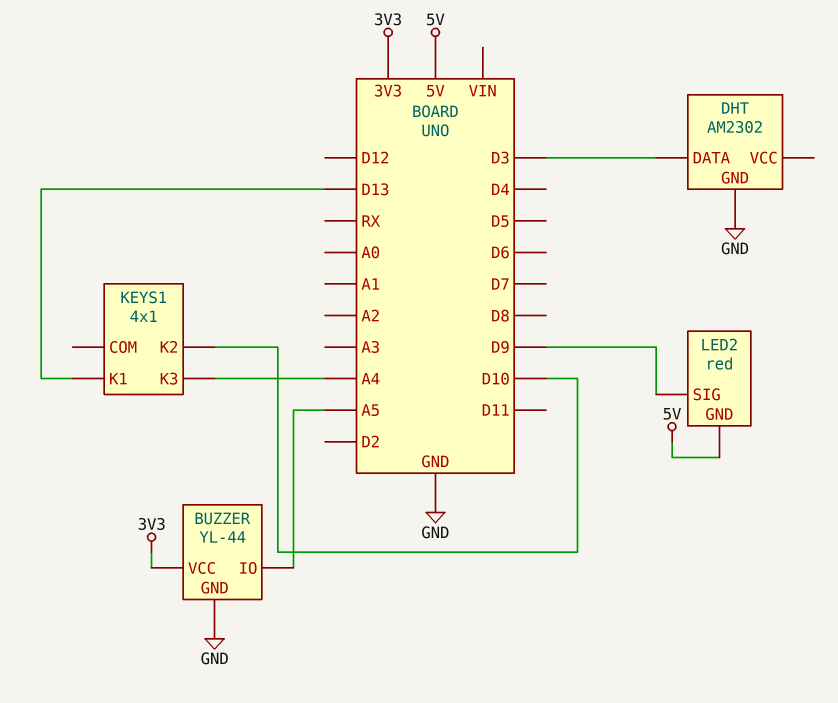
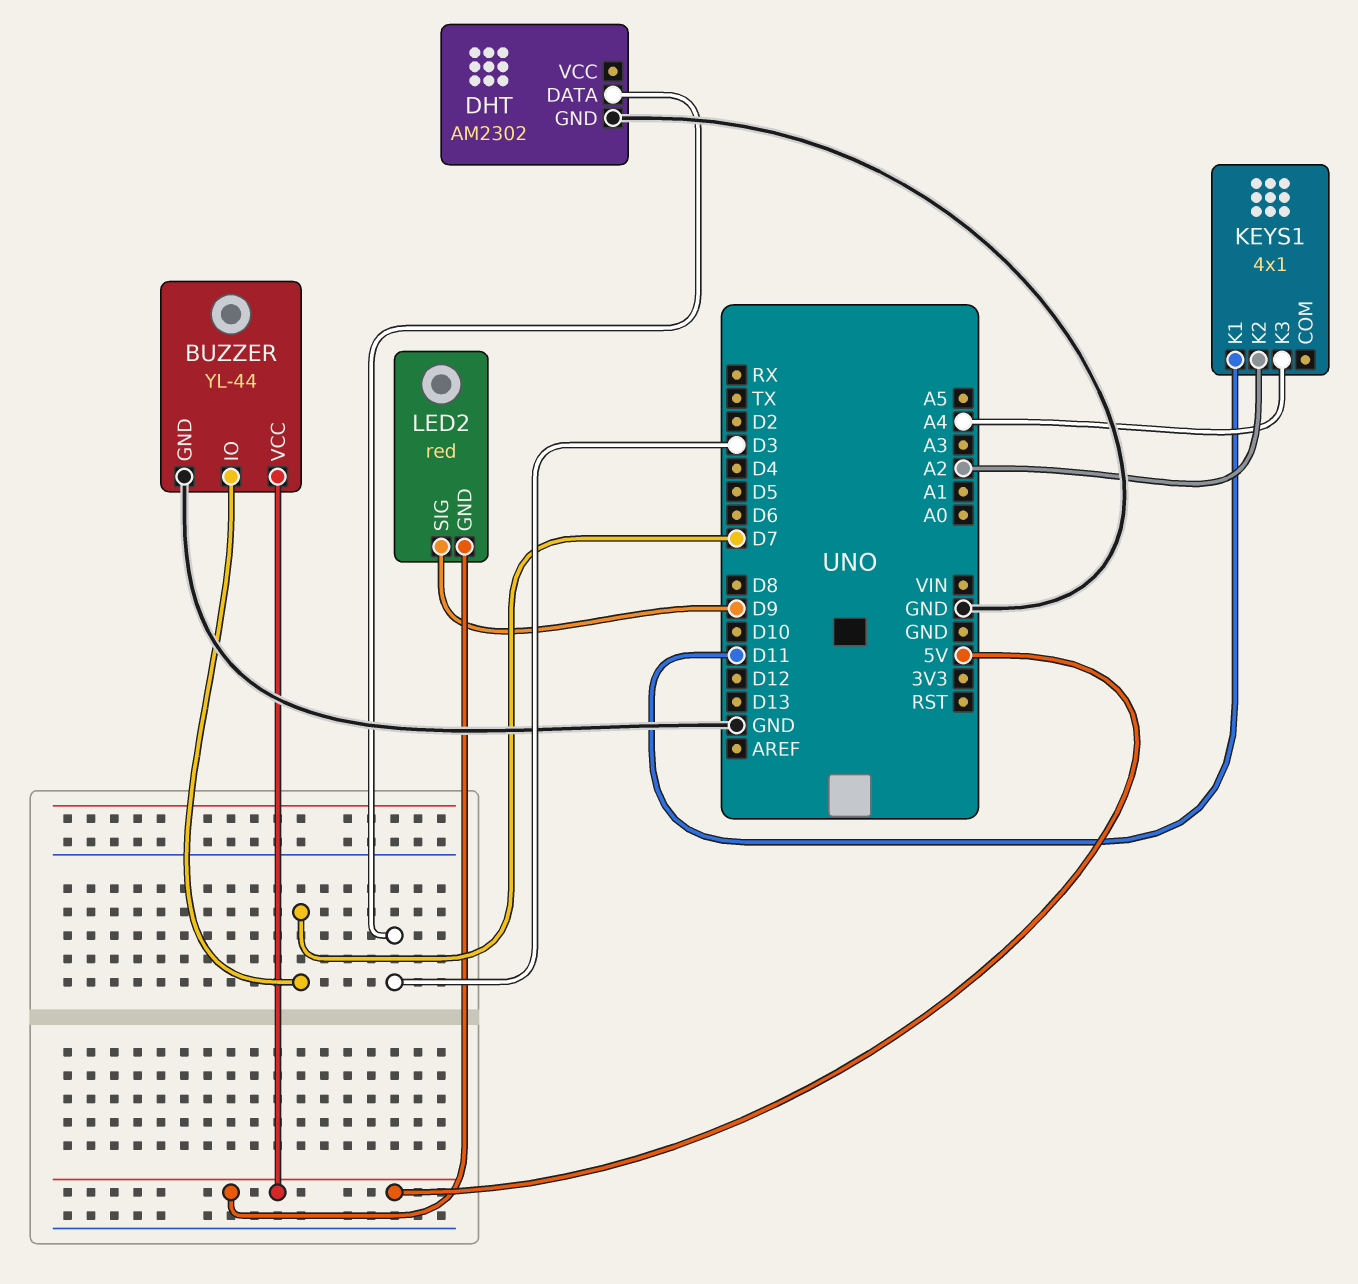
BUZZER pin IO: A5 -> D7
BUZZER pin VCC: 3V3 -> 5V
KEYS1 pin K1: D13 -> D11
KEYS1 pin K2: D10 -> A2

